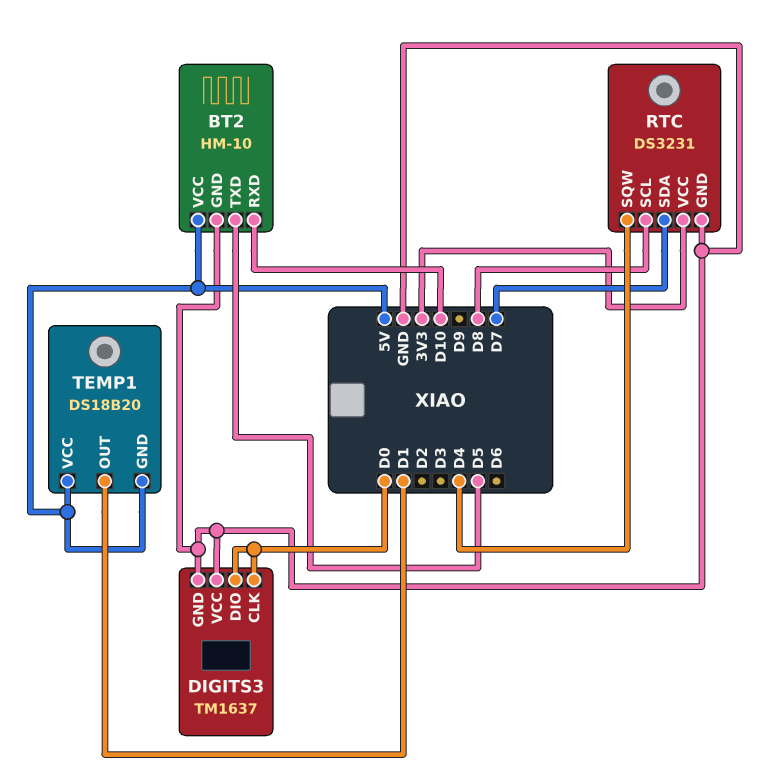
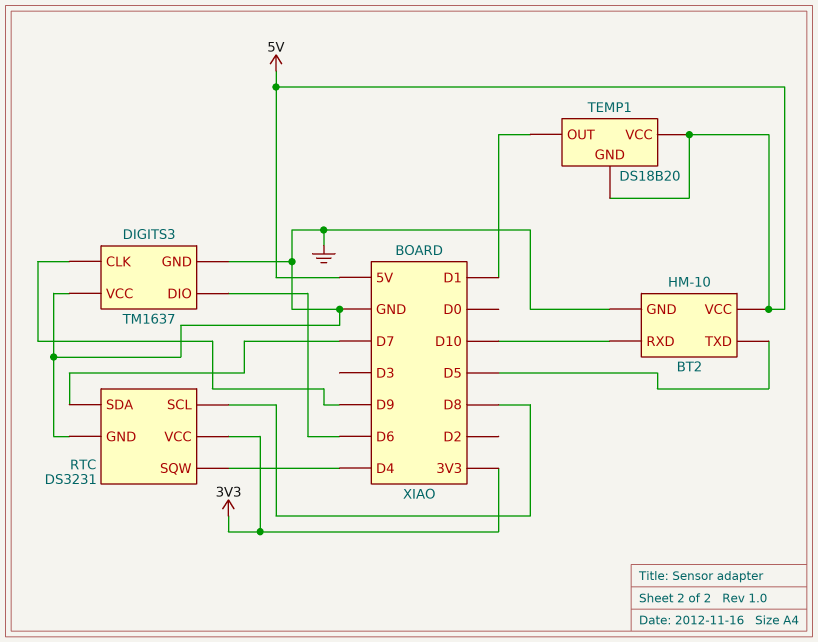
DIGITS3 pin CLK: D0 -> D9
DIGITS3 pin DIO: D0 -> D6

